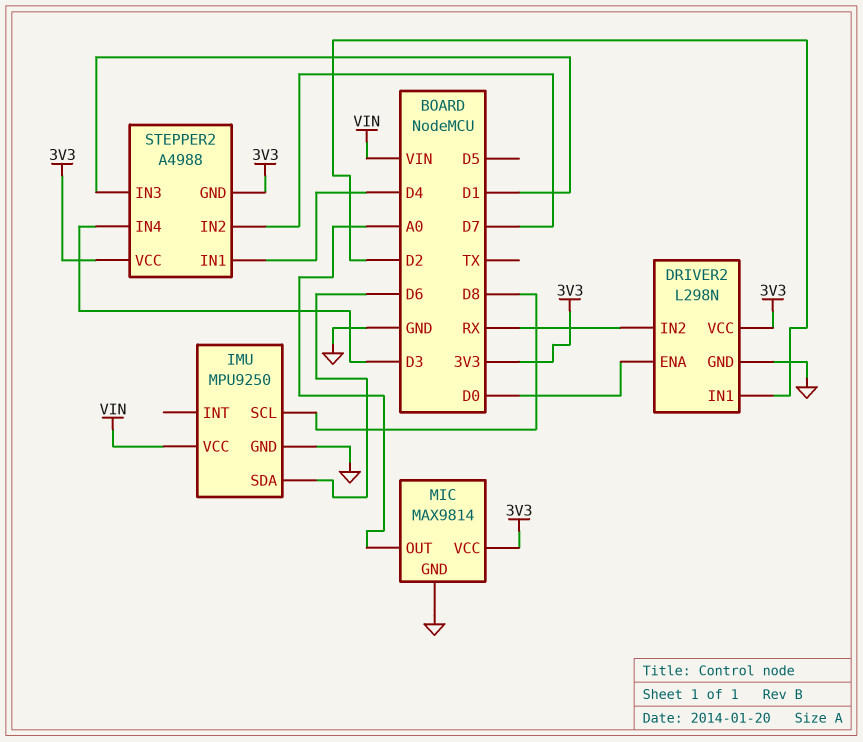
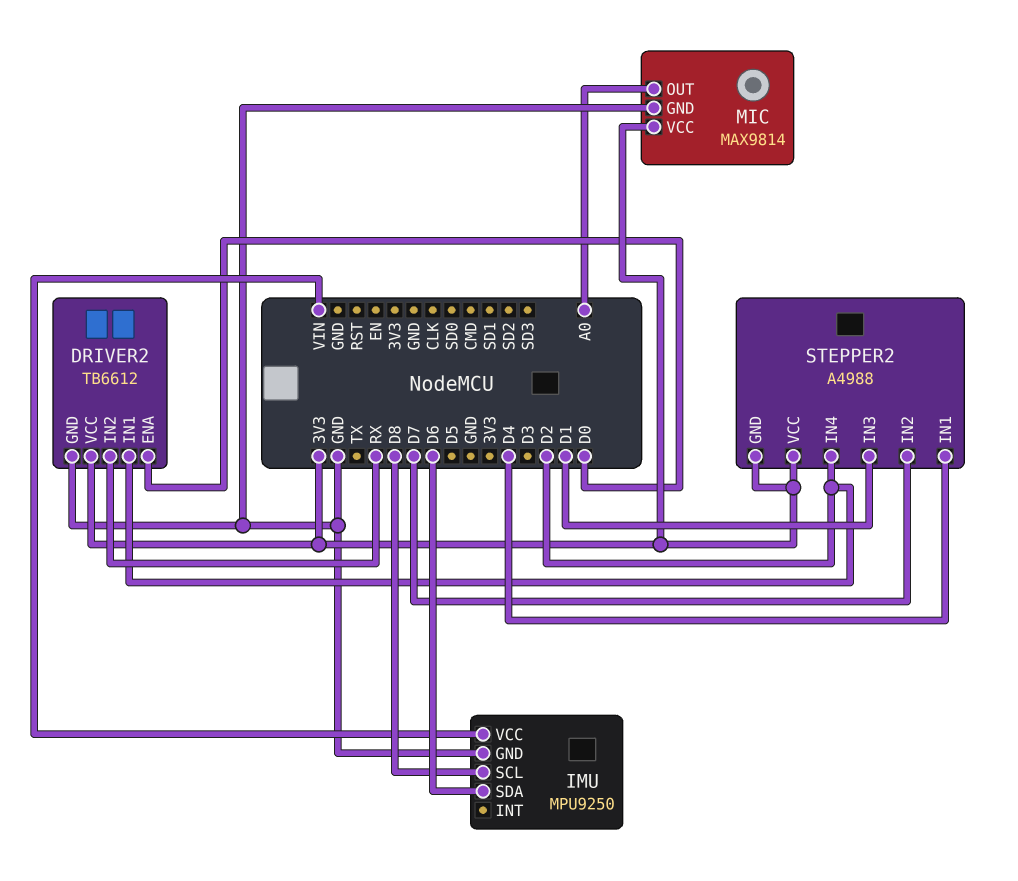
DRIVER2: L298N -> TB6612
STEPPER2 pin IN4: D3 -> D2

